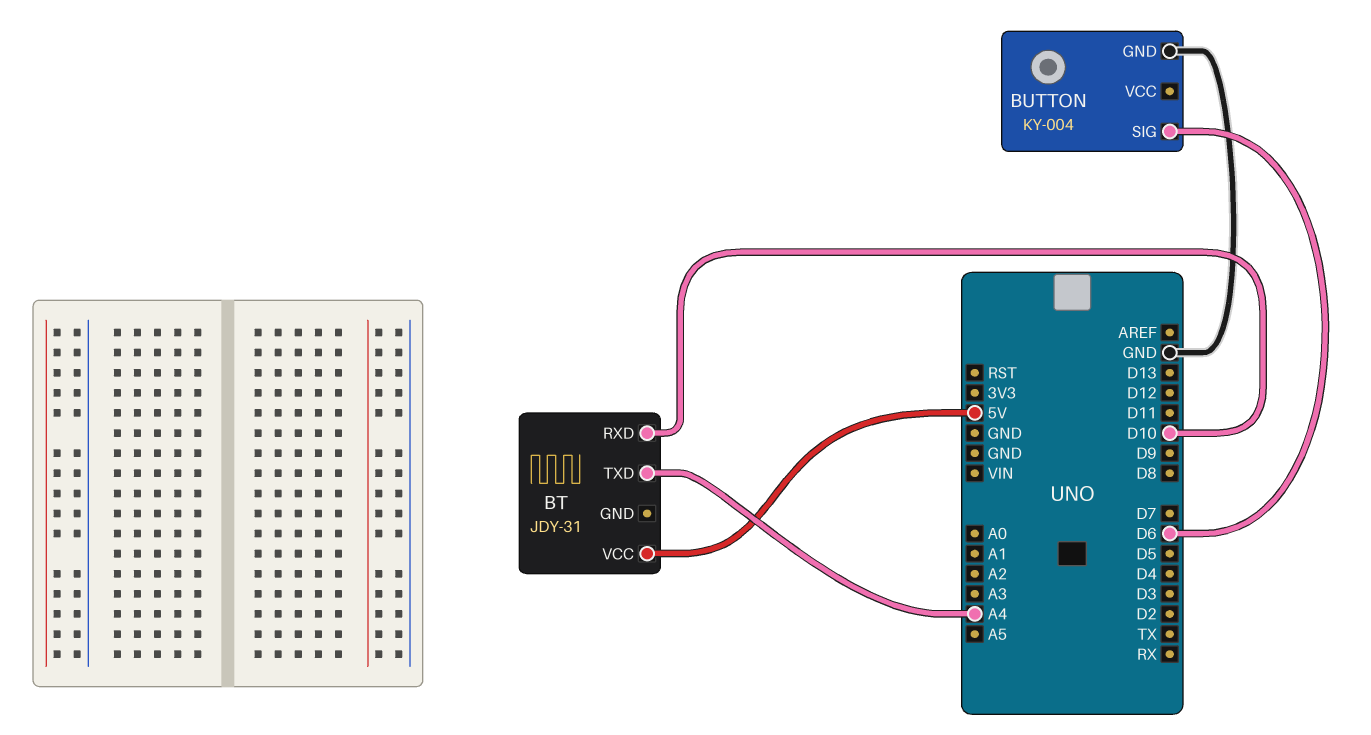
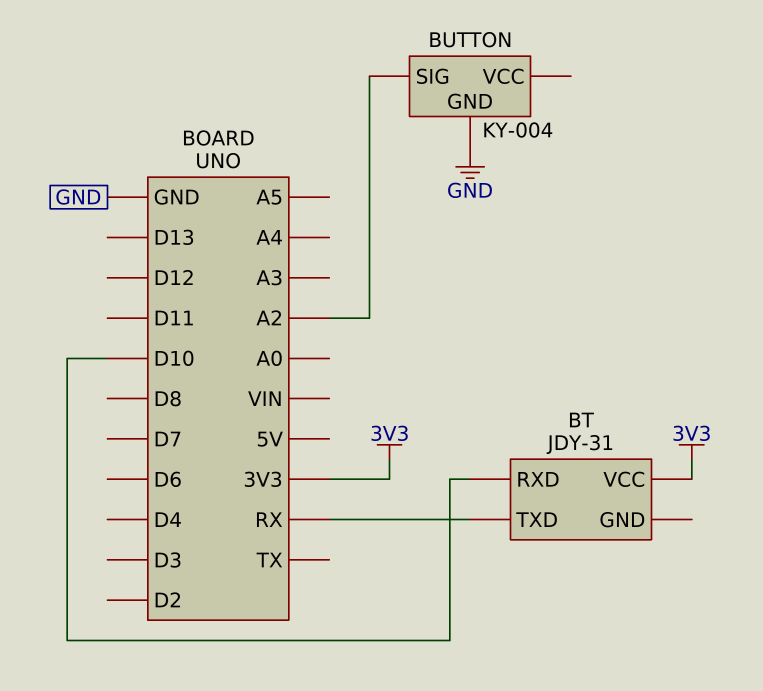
BT pin TXD: A4 -> RX
BT pin VCC: 5V -> 3V3
BUTTON pin SIG: D6 -> A2

